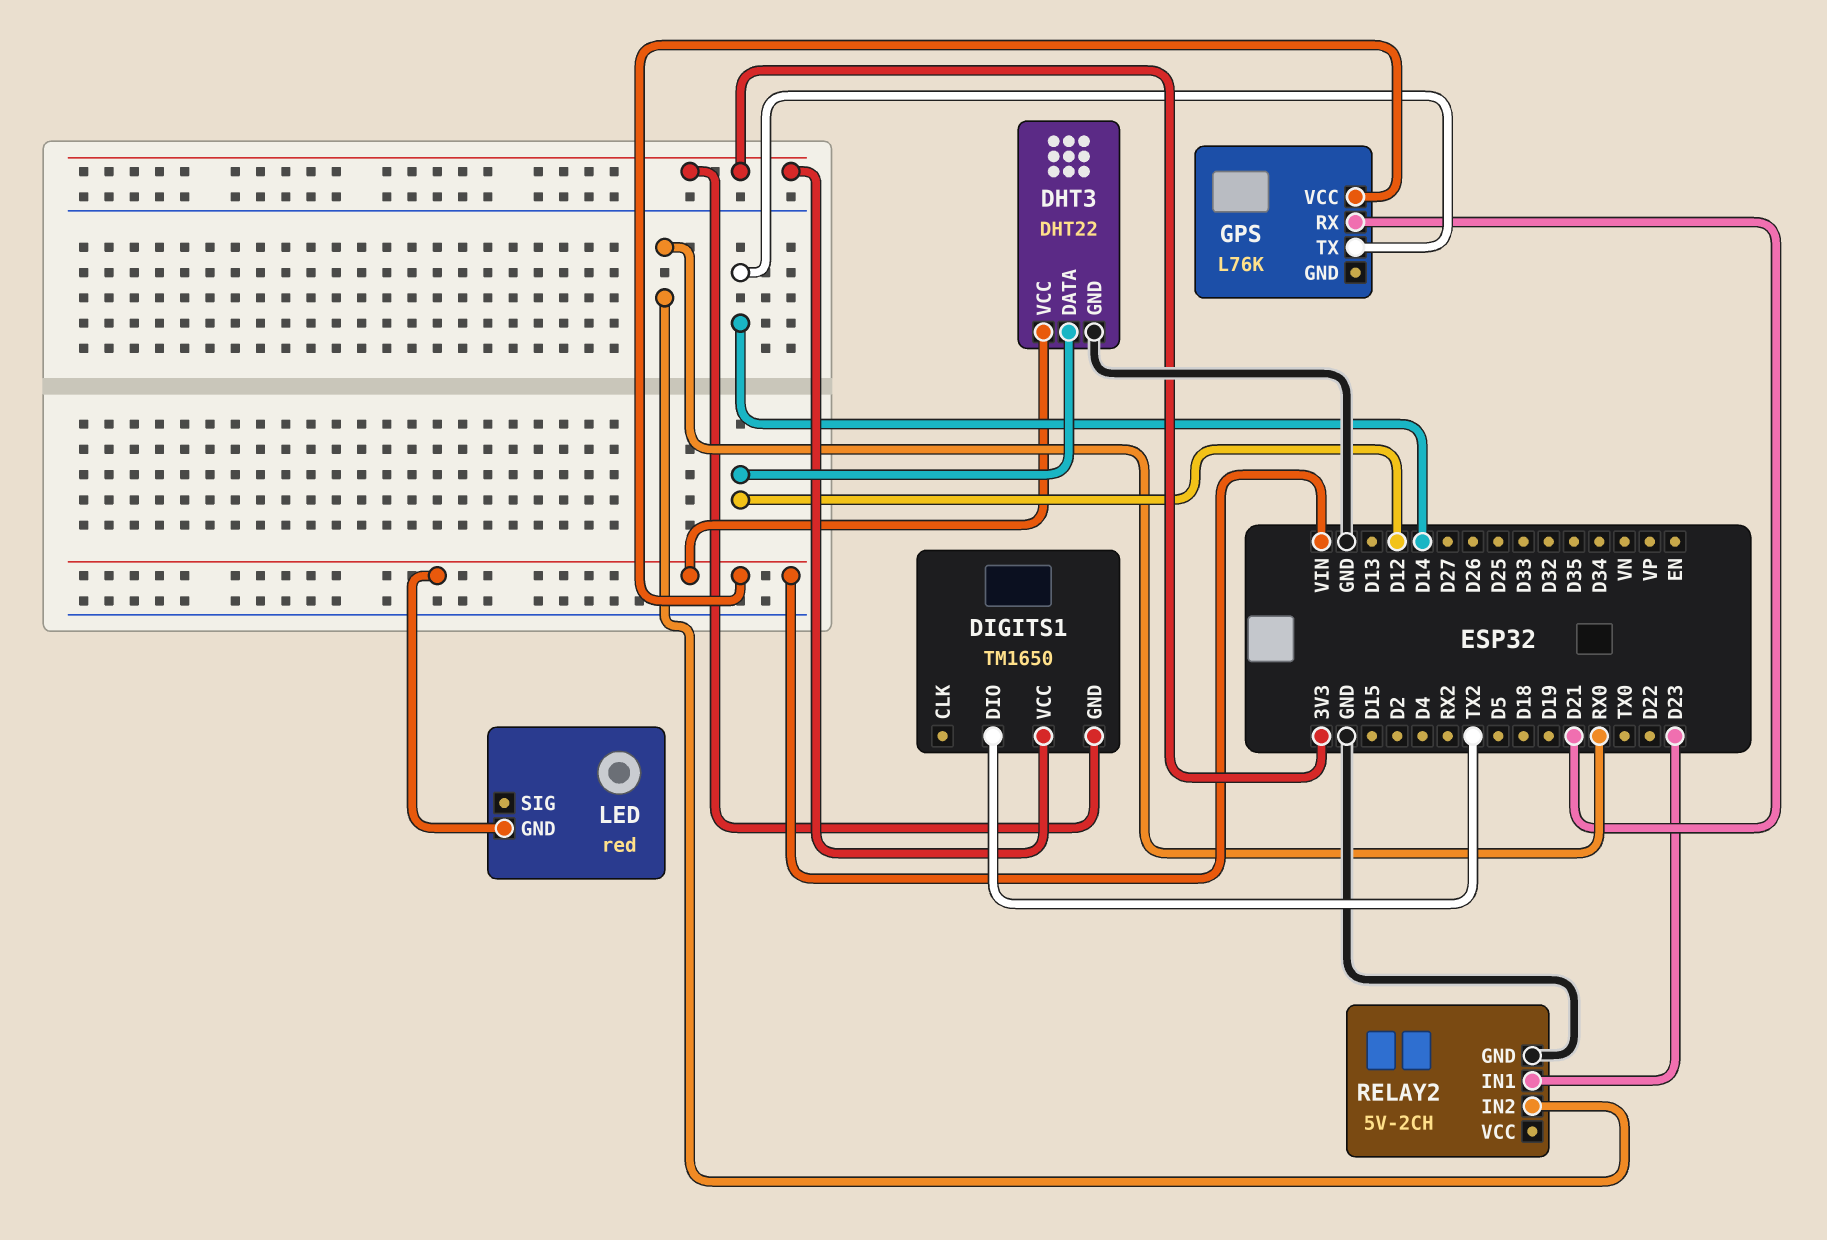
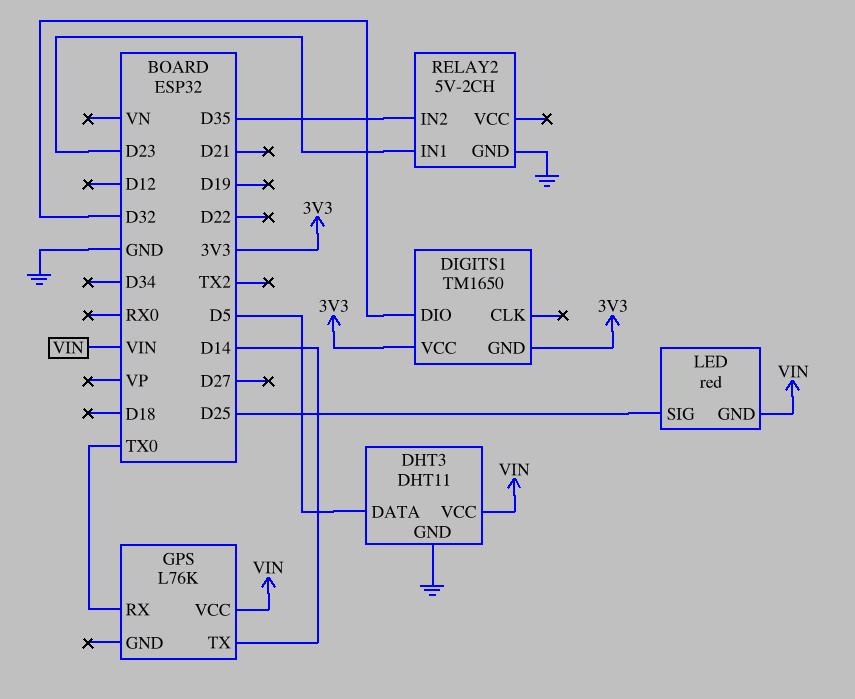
DHT3: DHT22 -> DHT11
DHT3 pin DATA: D12 -> D5
DIGITS1 pin DIO: TX2 -> D32
GPS pin RX: D21 -> TX0
LED pin SIG: none -> D25
RELAY2 pin IN2: RX0 -> D35

